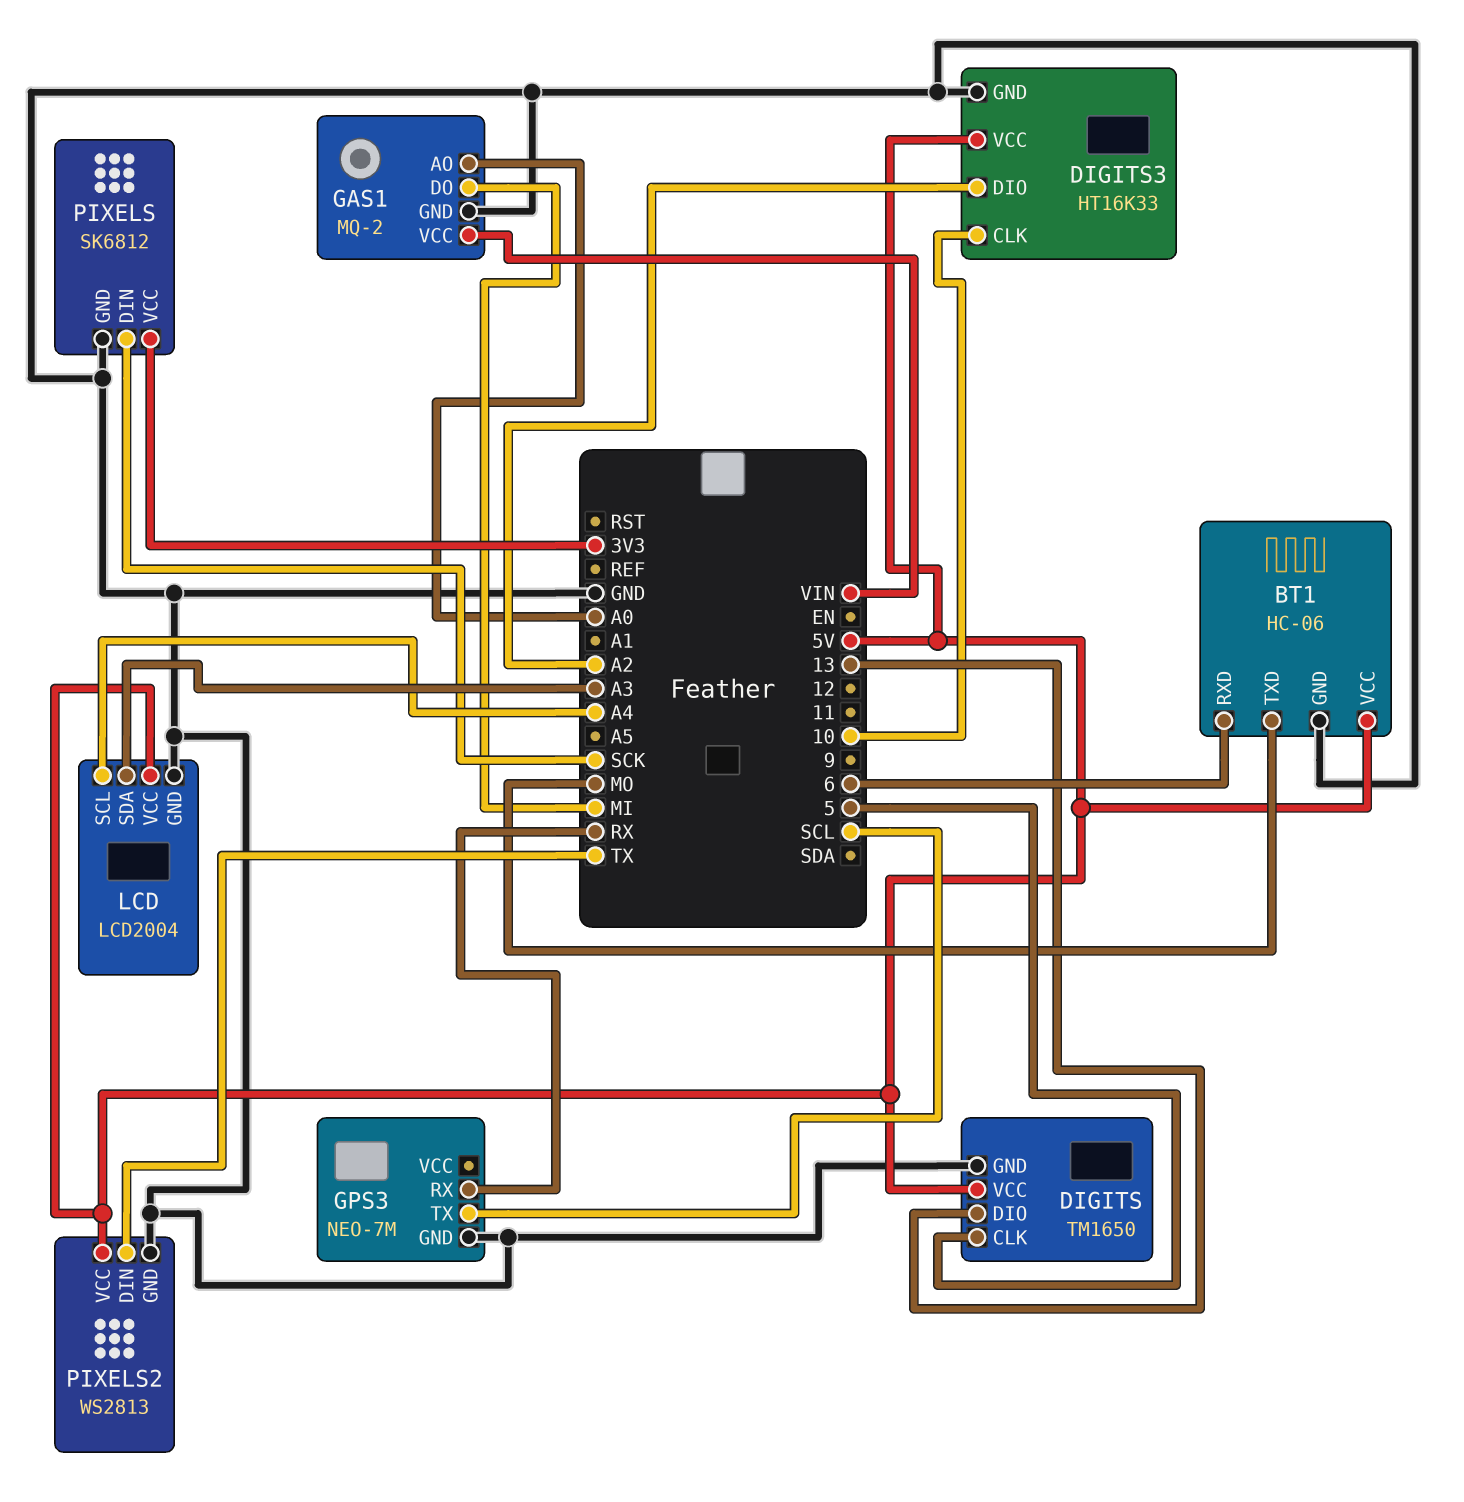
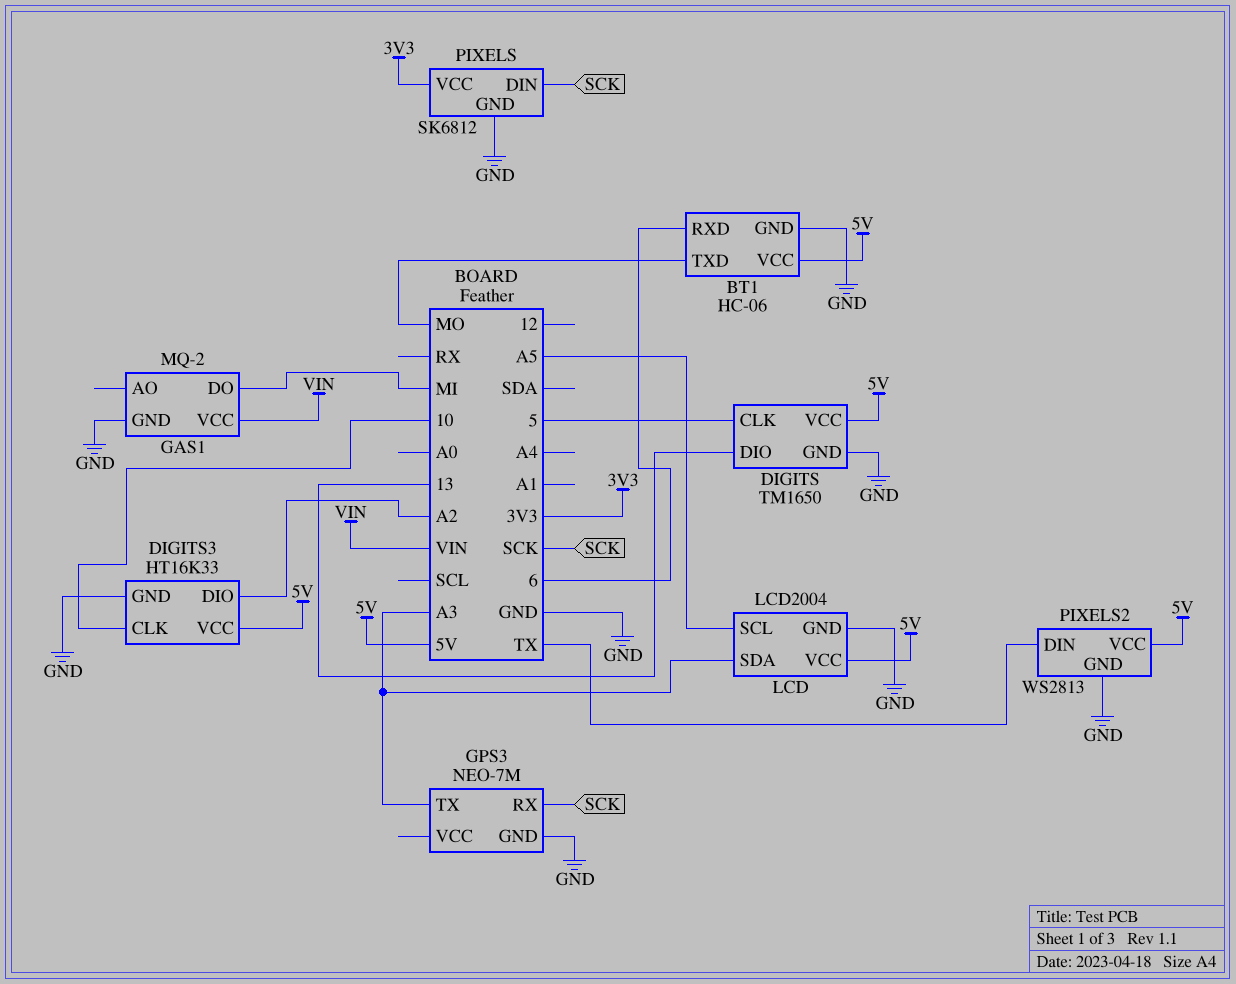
GAS1 pin AO: A0 -> none
GPS3 pin RX: RX -> SCK
GPS3 pin TX: SCL -> A3
LCD pin SCL: A4 -> A5

